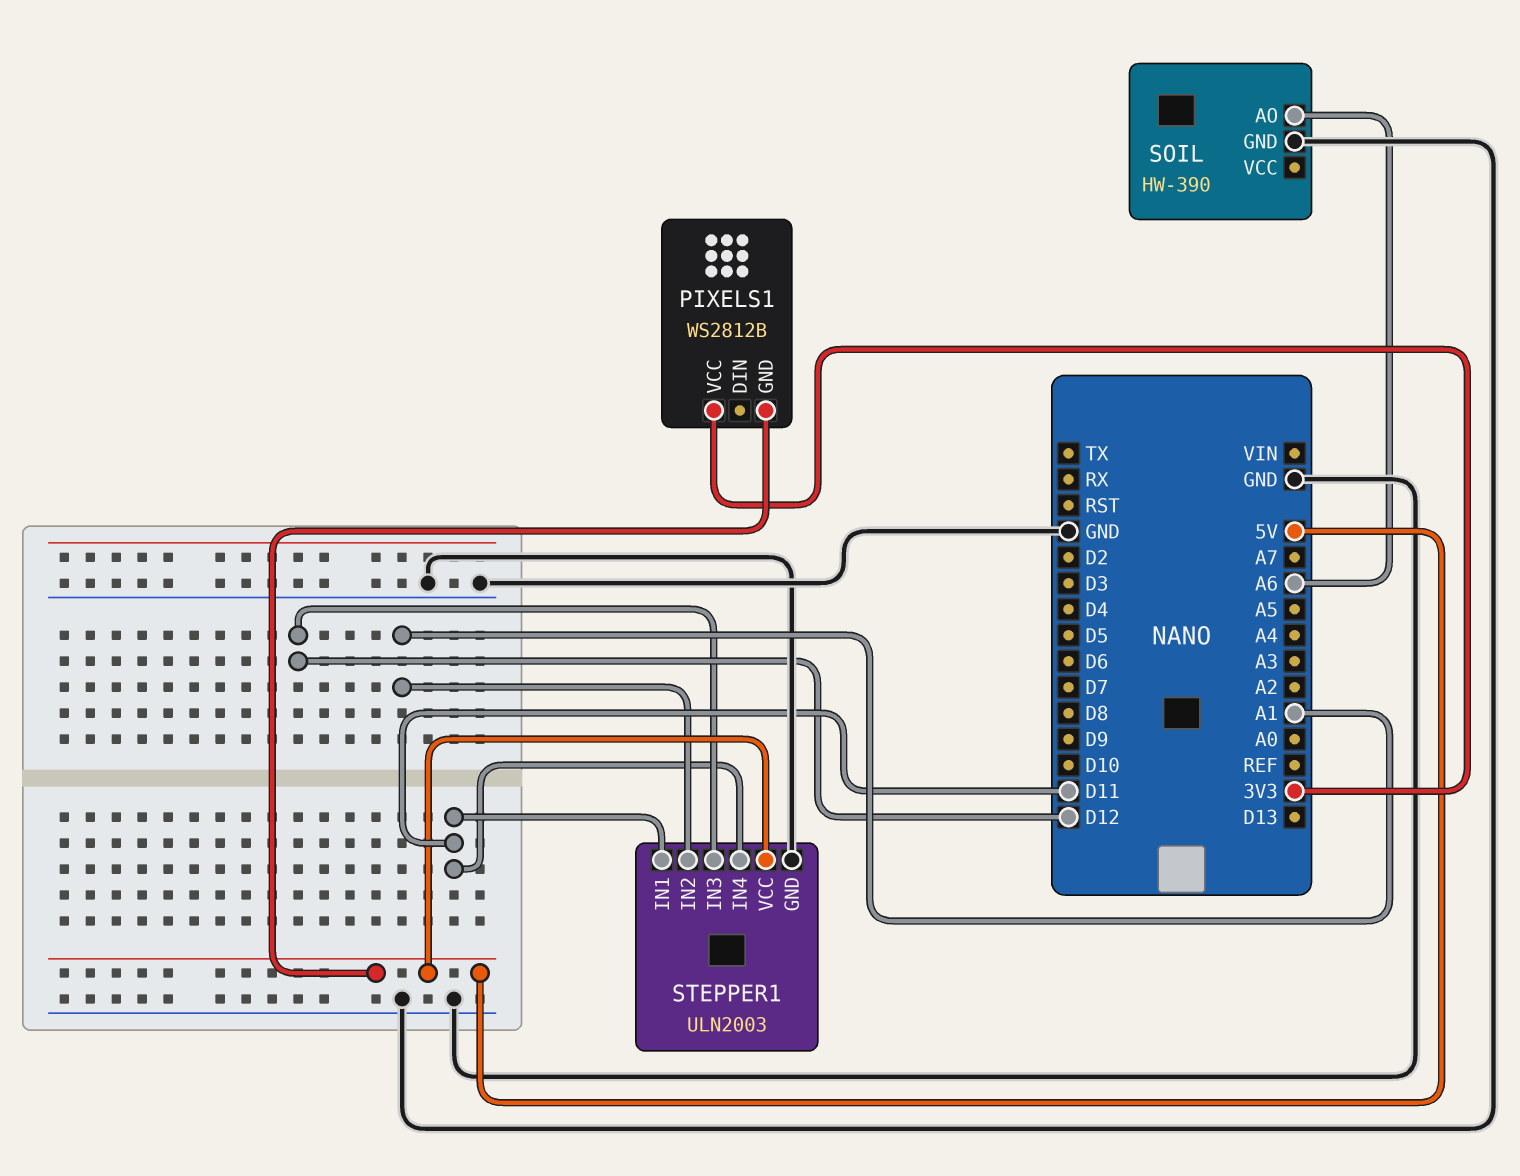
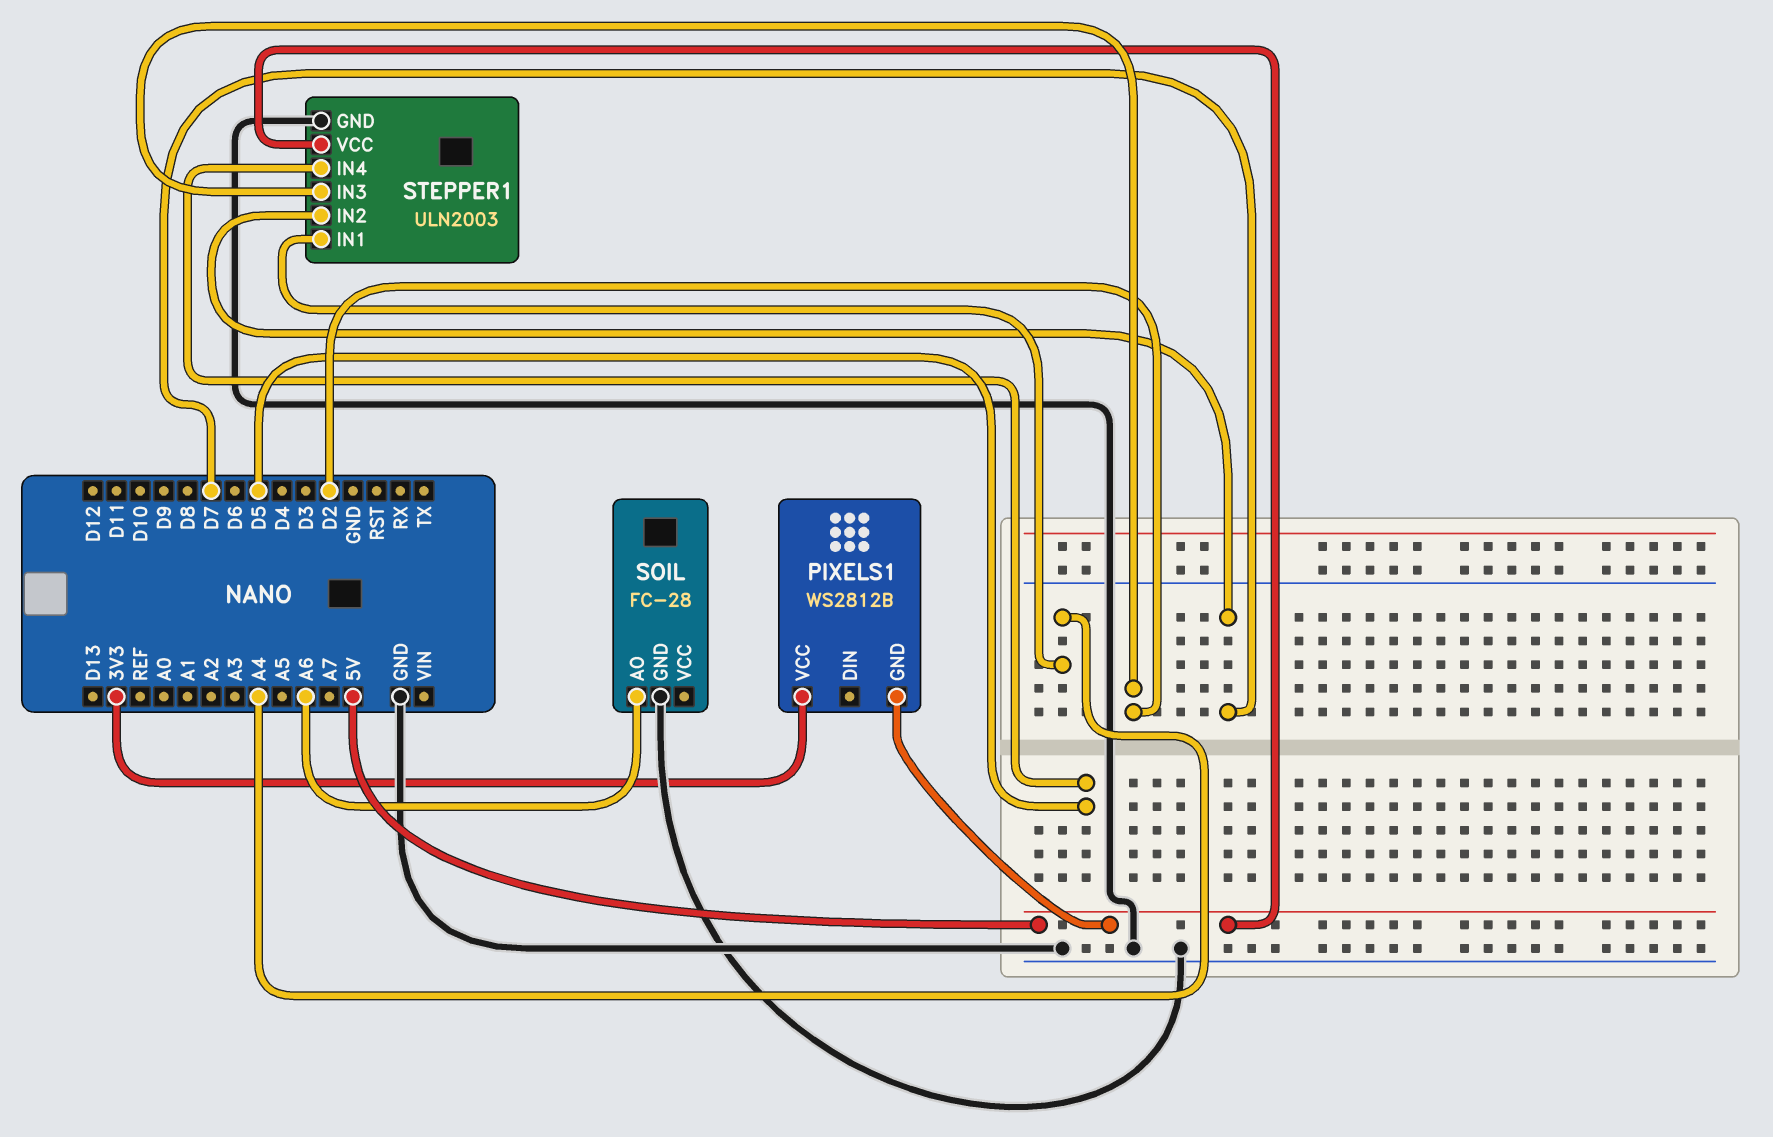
SOIL: HW-390 -> FC-28
STEPPER1 pin IN1: D11 -> A4
STEPPER1 pin IN2: A1 -> D7
STEPPER1 pin IN3: D12 -> D2
STEPPER1 pin IN4: D11 -> D5

